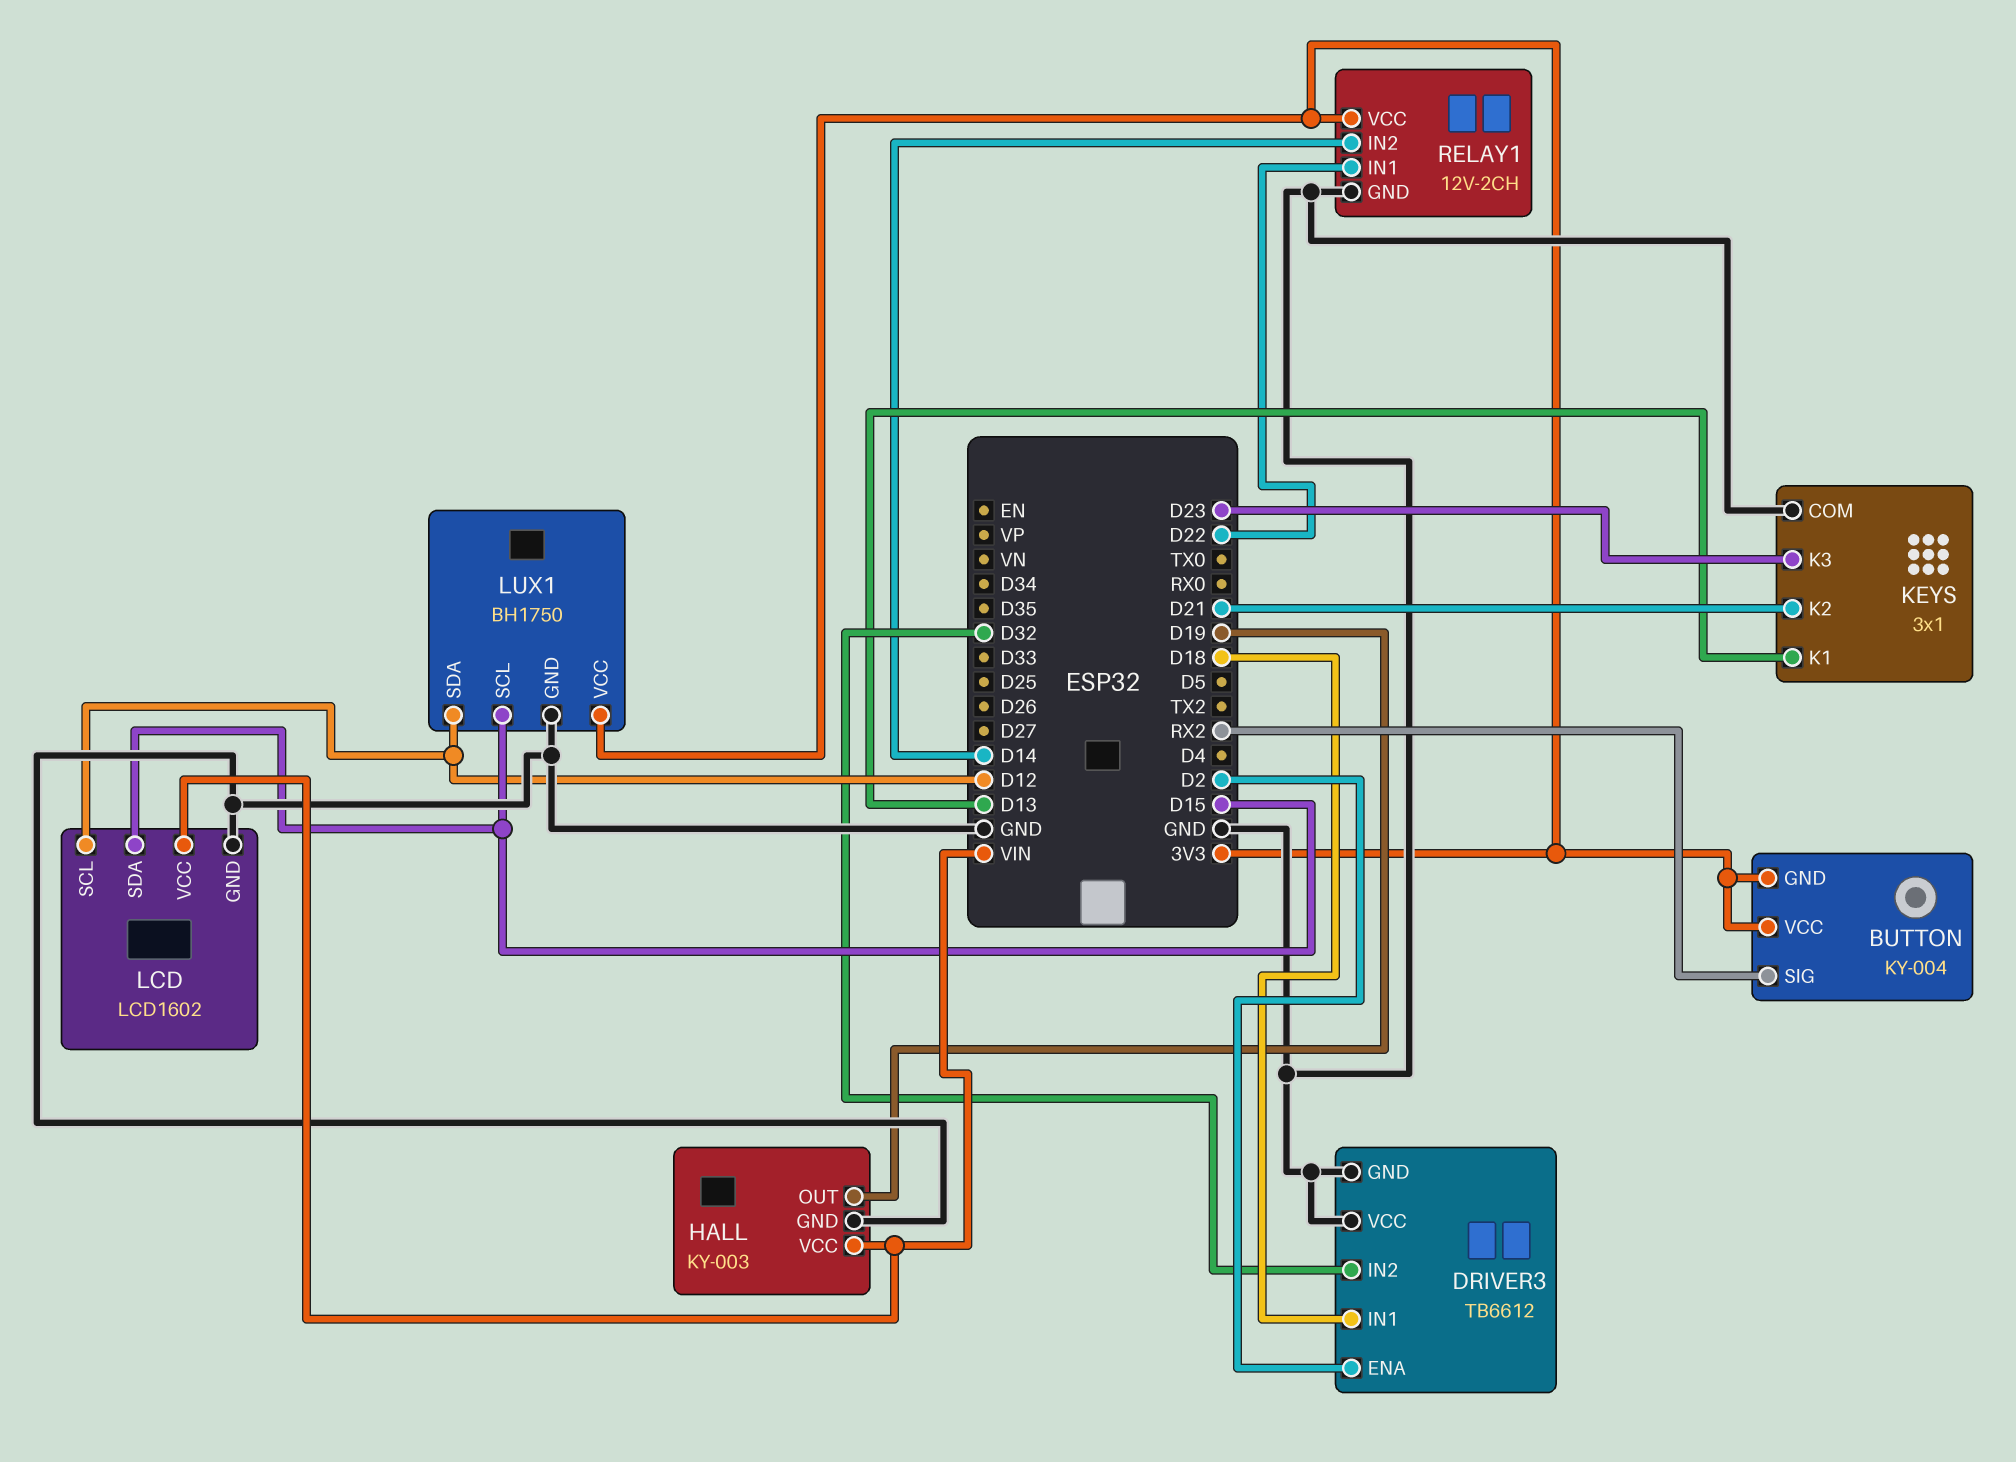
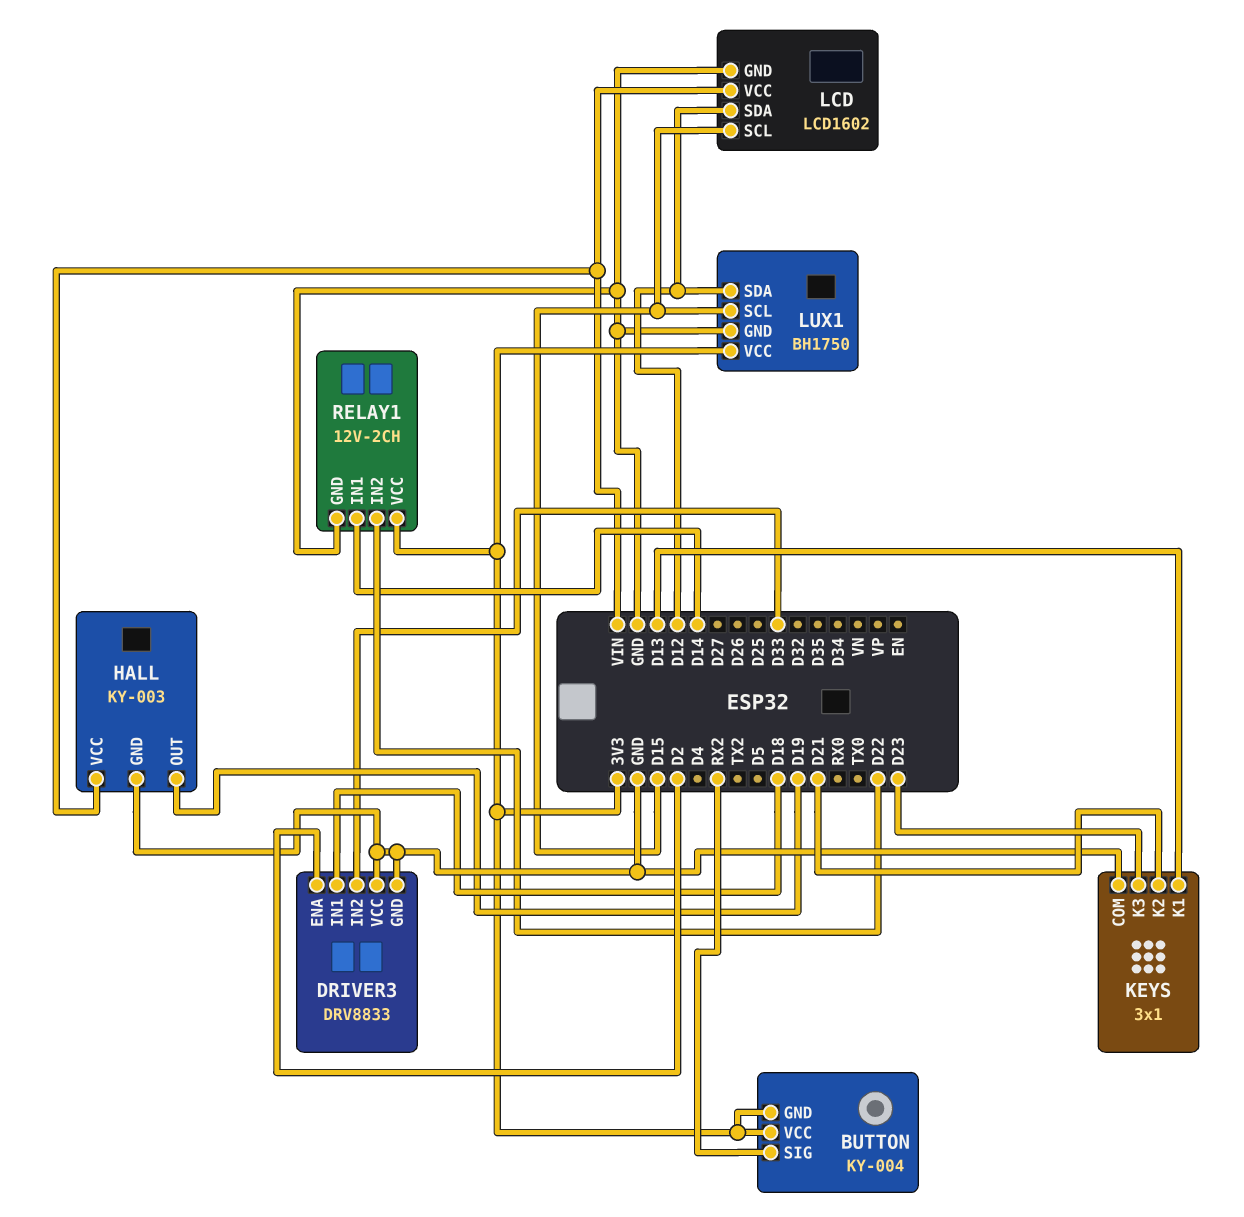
DRIVER3: TB6612 -> DRV8833
DRIVER3 pin IN2: D32 -> D33
LCD pin SCL: D12 -> D15
LCD pin SDA: D15 -> D12
RELAY1 pin IN1: D22 -> D14
RELAY1 pin IN2: D14 -> D22

